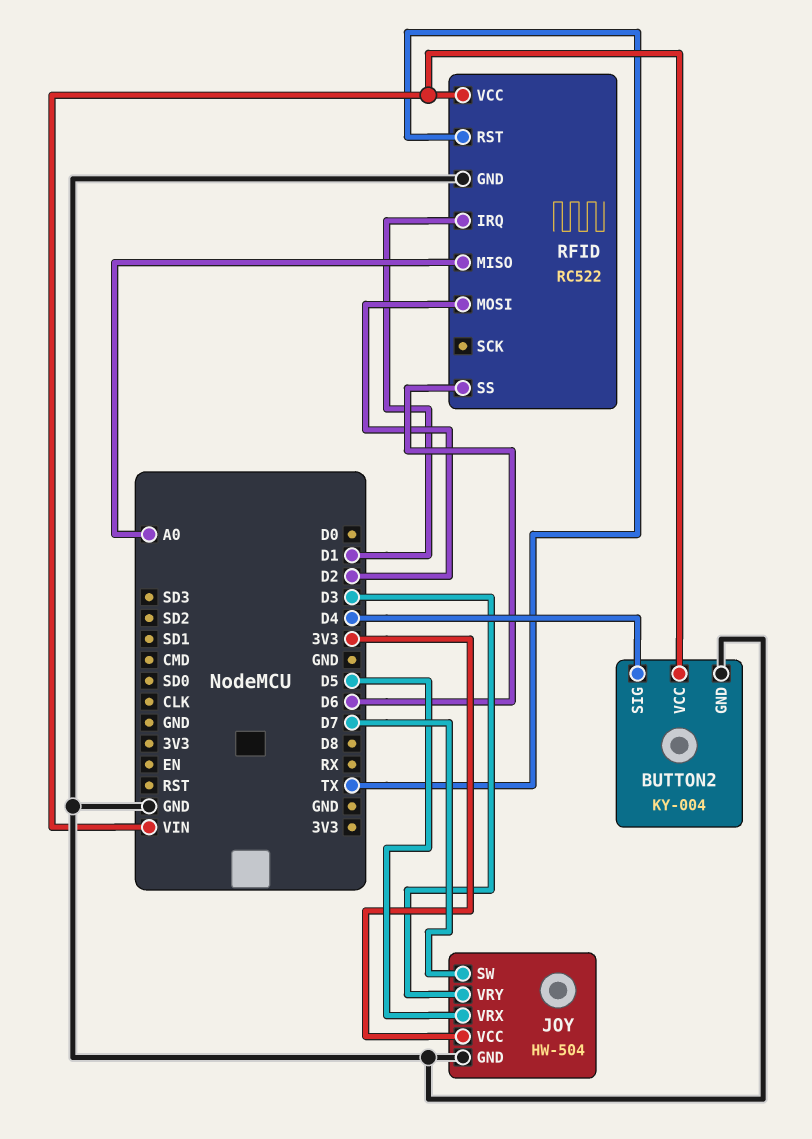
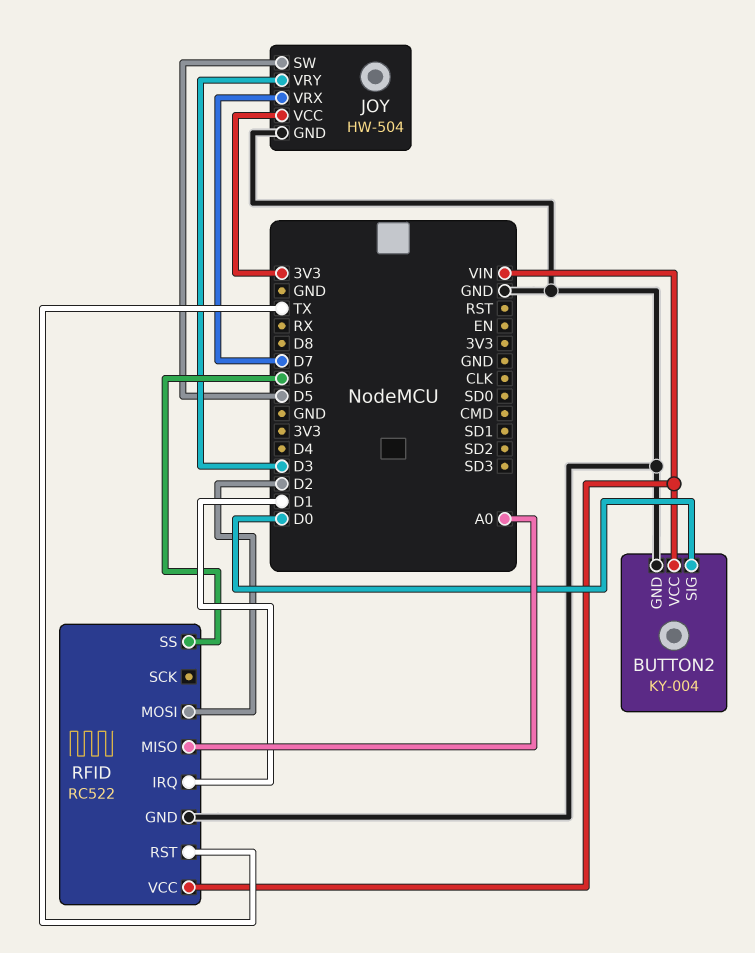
BUTTON2 pin SIG: D4 -> D0
JOY pin SW: D7 -> D5
JOY pin VRX: D5 -> D7

